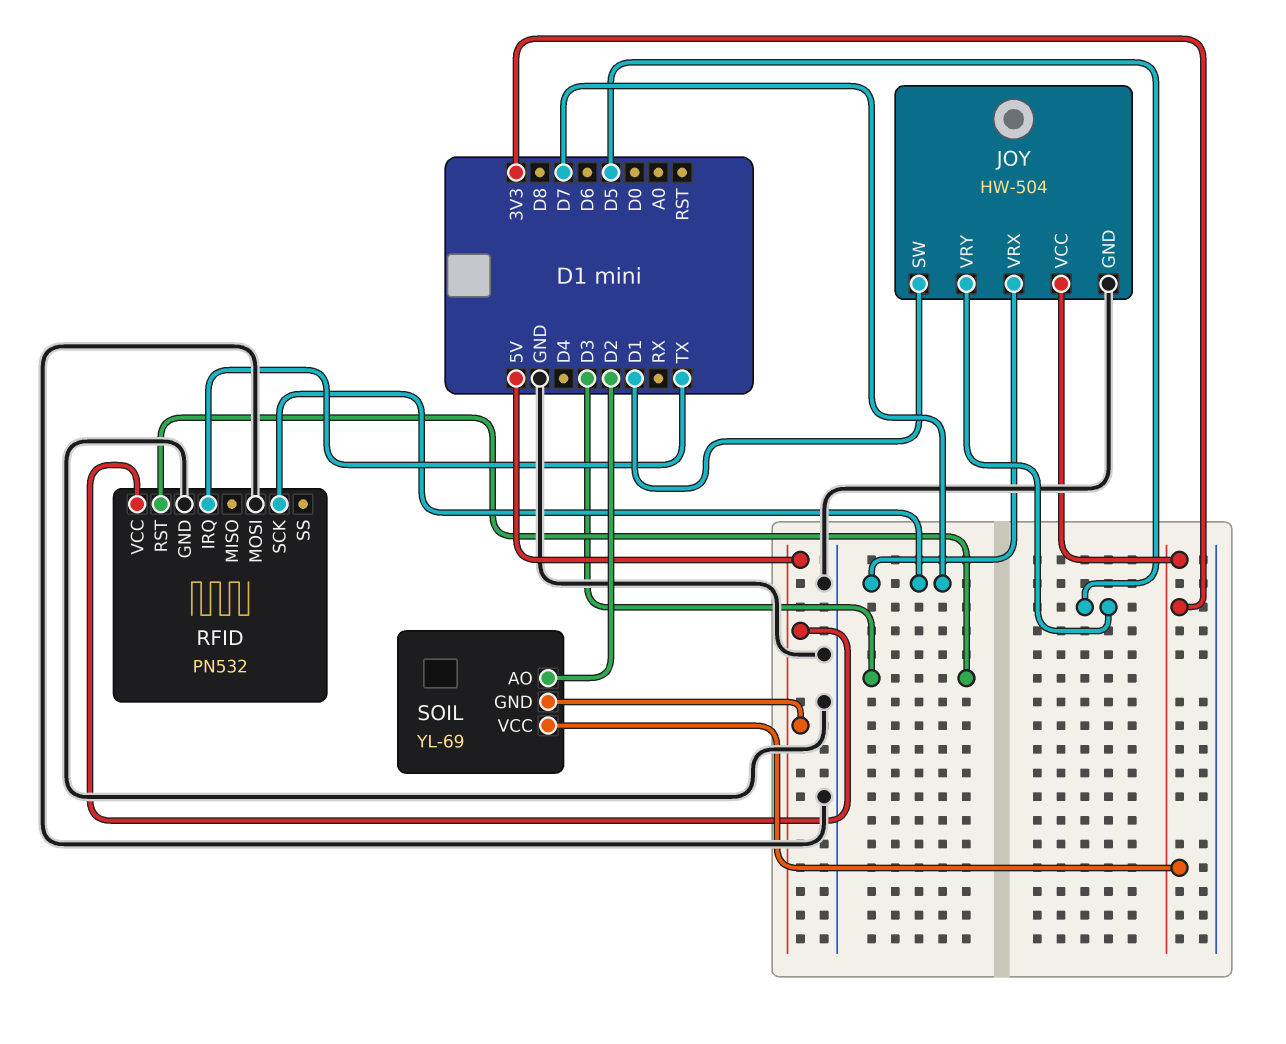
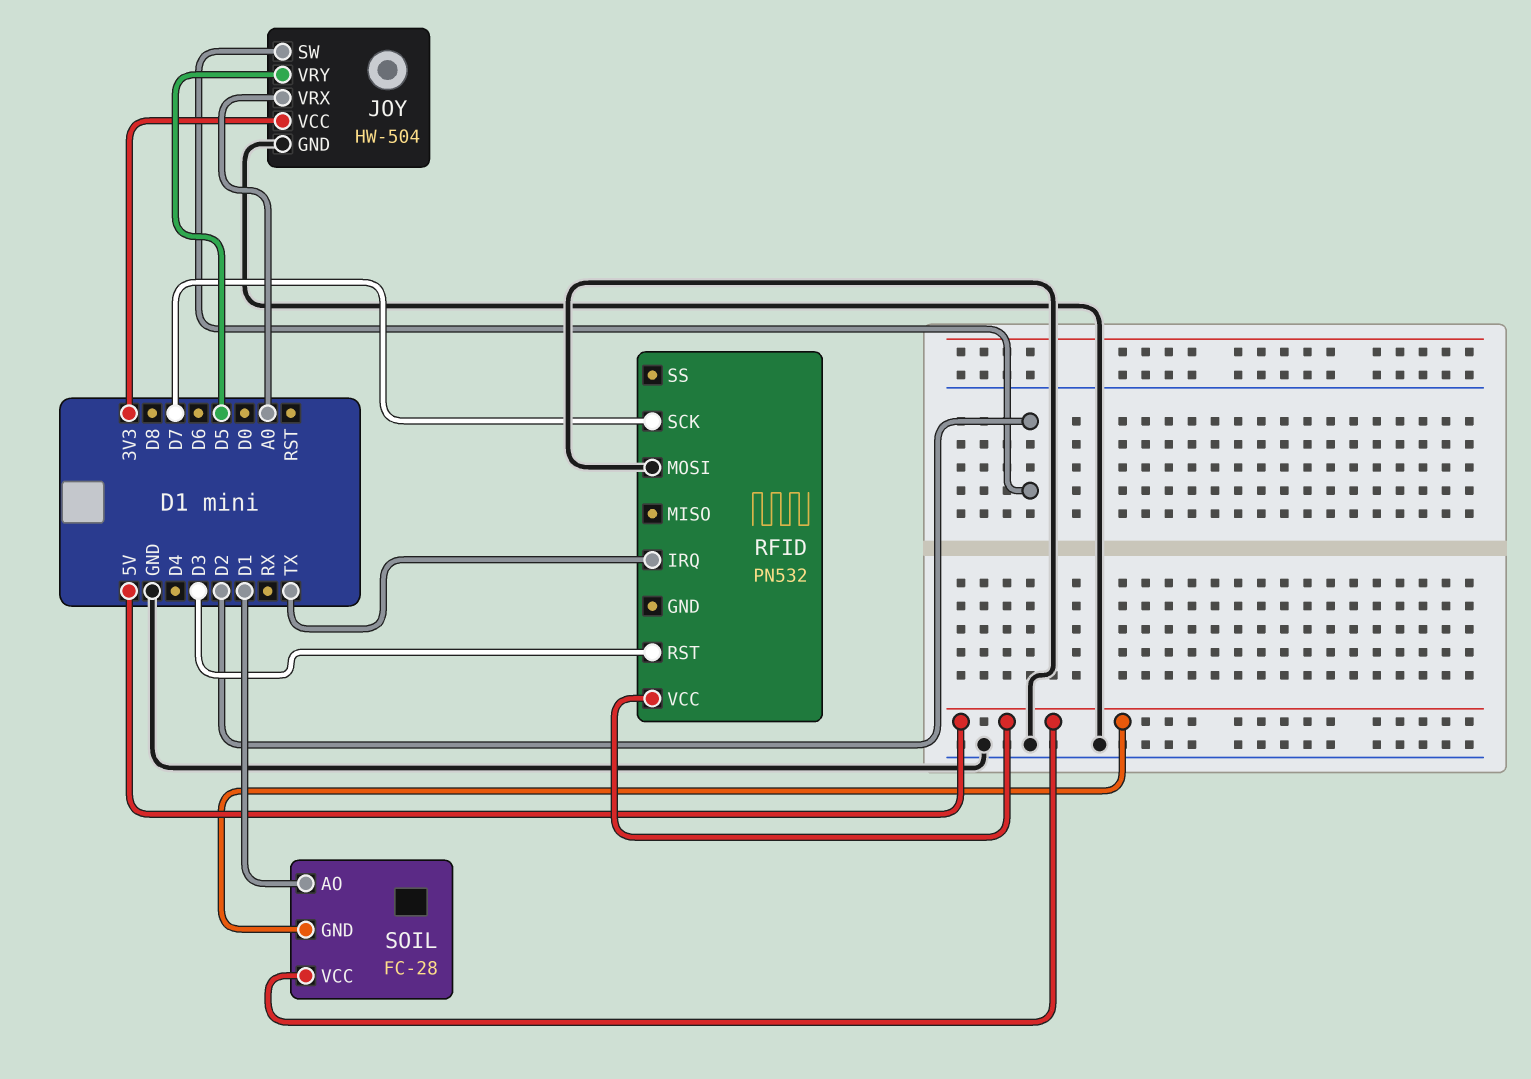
JOY pin SW: D1 -> D2
JOY pin VRX: D7 -> A0
RFID pin GND: GND -> none
SOIL: YL-69 -> FC-28
SOIL pin AO: D2 -> D1
SOIL pin VCC: 3V3 -> 5V

